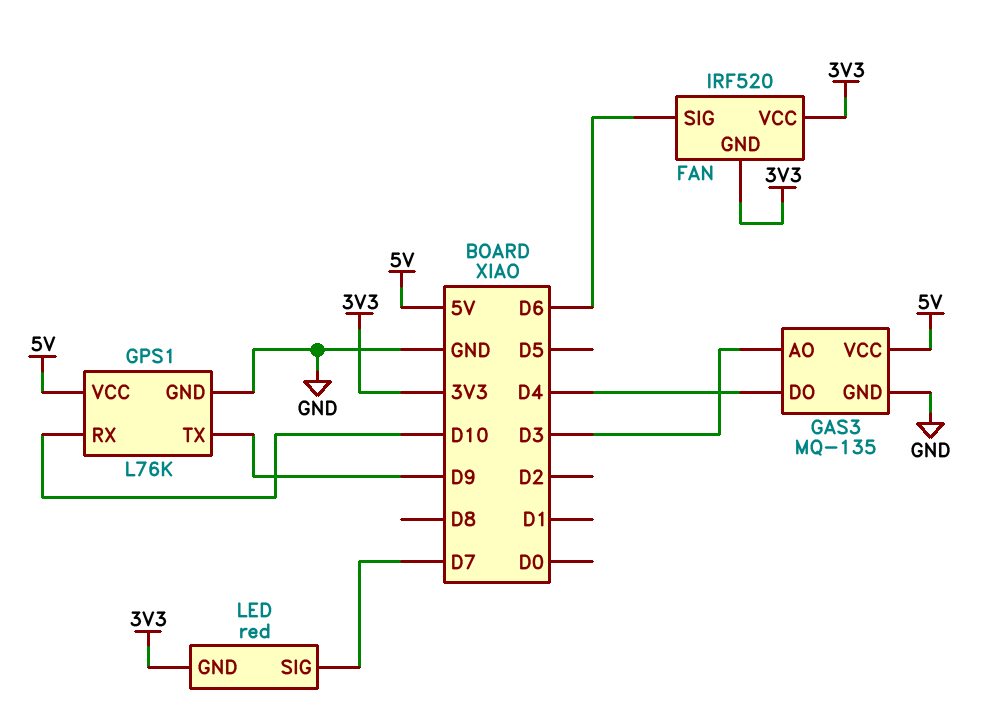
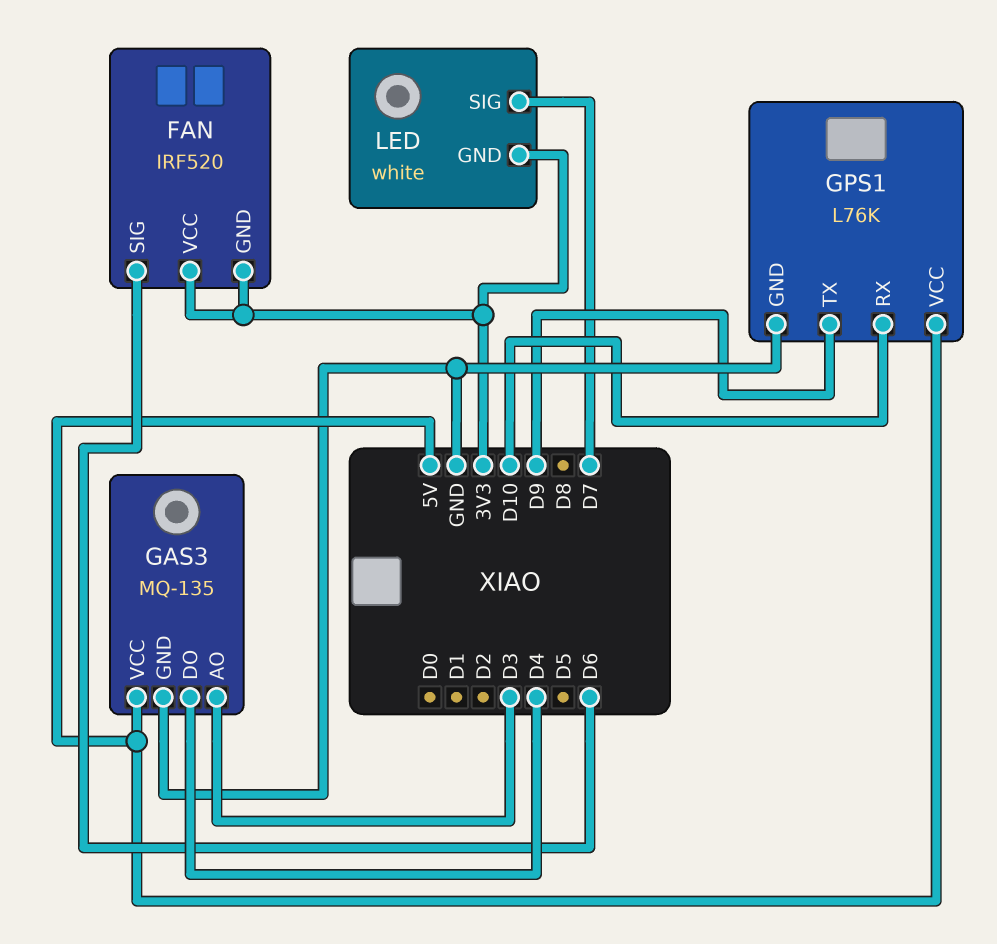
LED: red -> white

